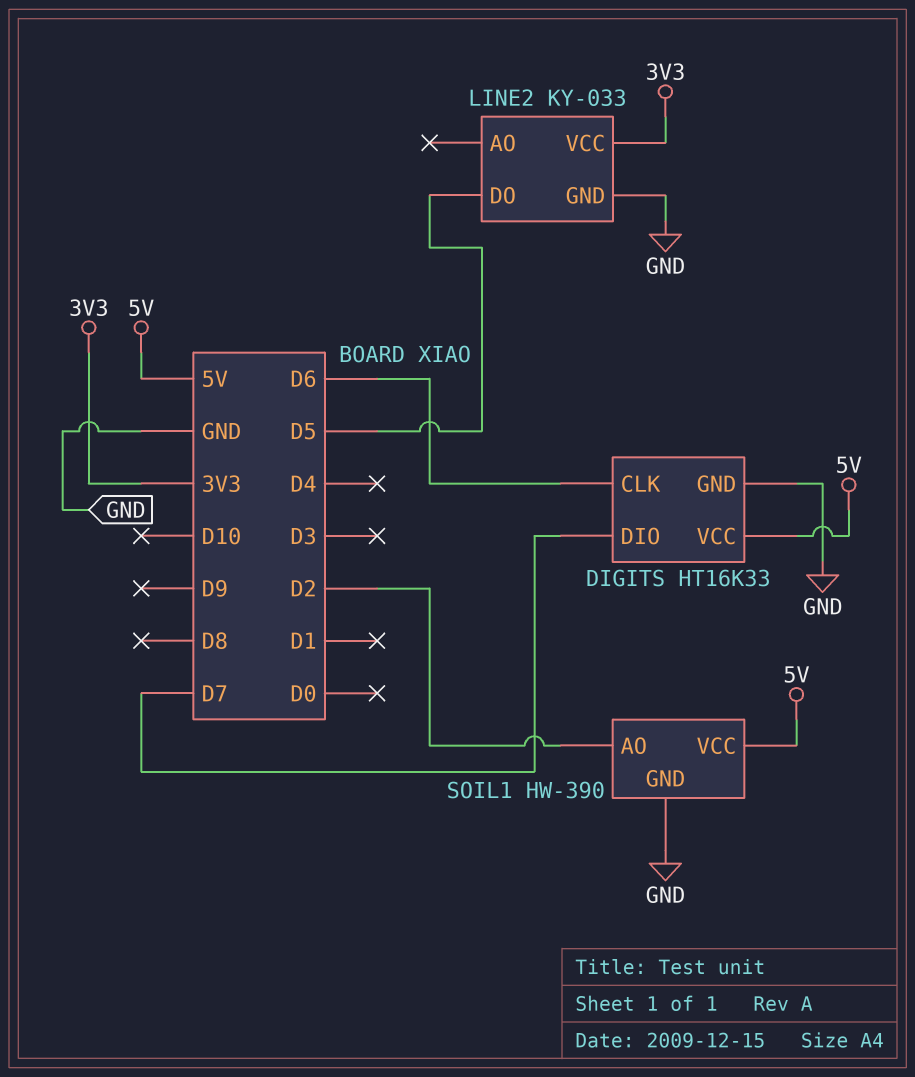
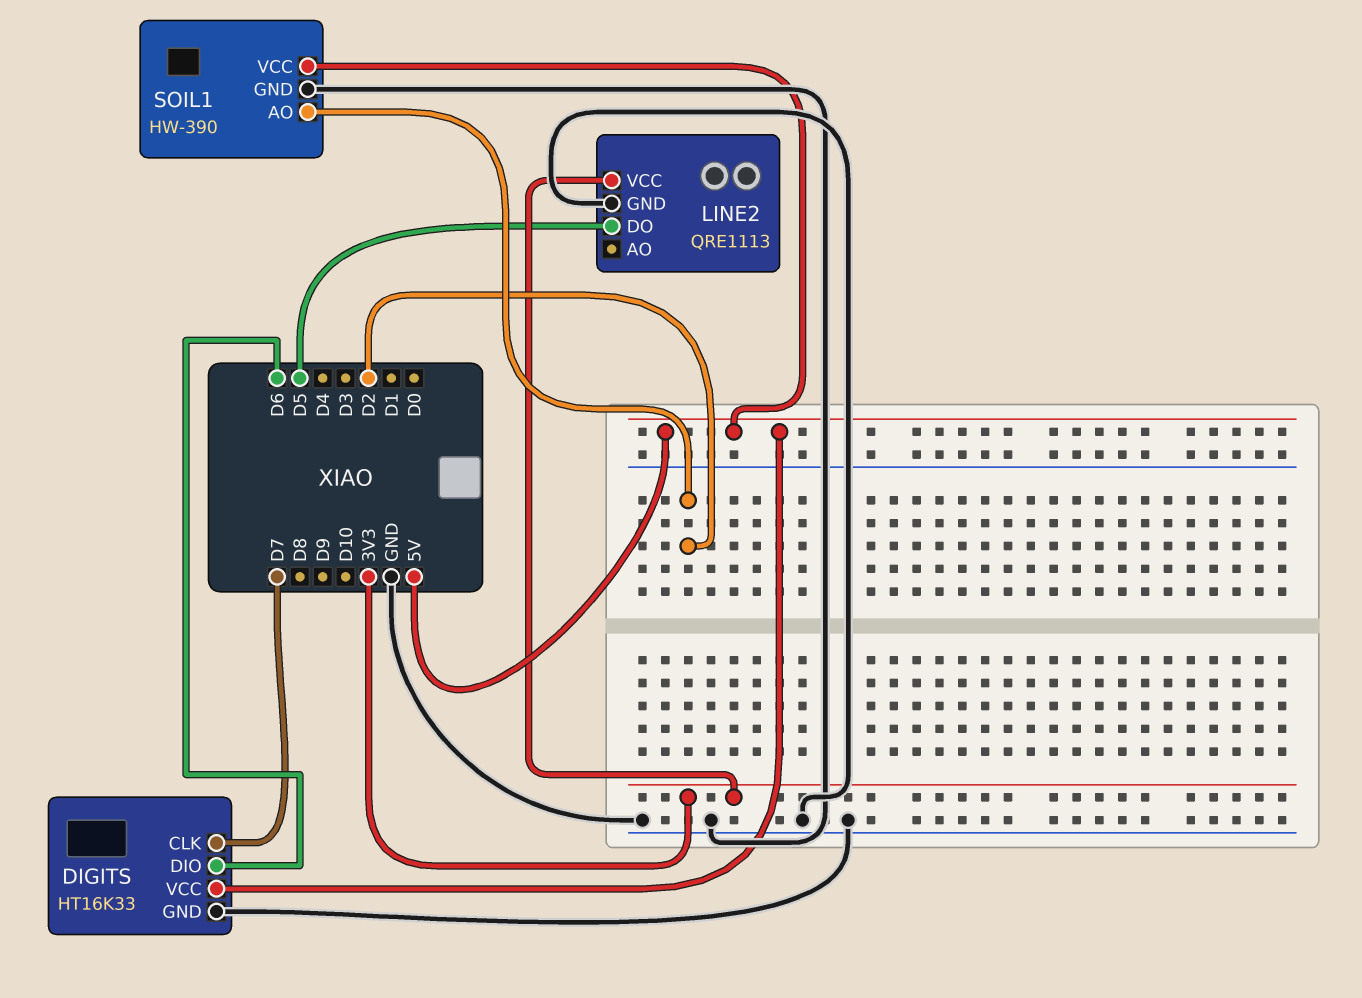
DIGITS pin CLK: D6 -> D7
DIGITS pin DIO: D7 -> D6
LINE2: KY-033 -> QRE1113

